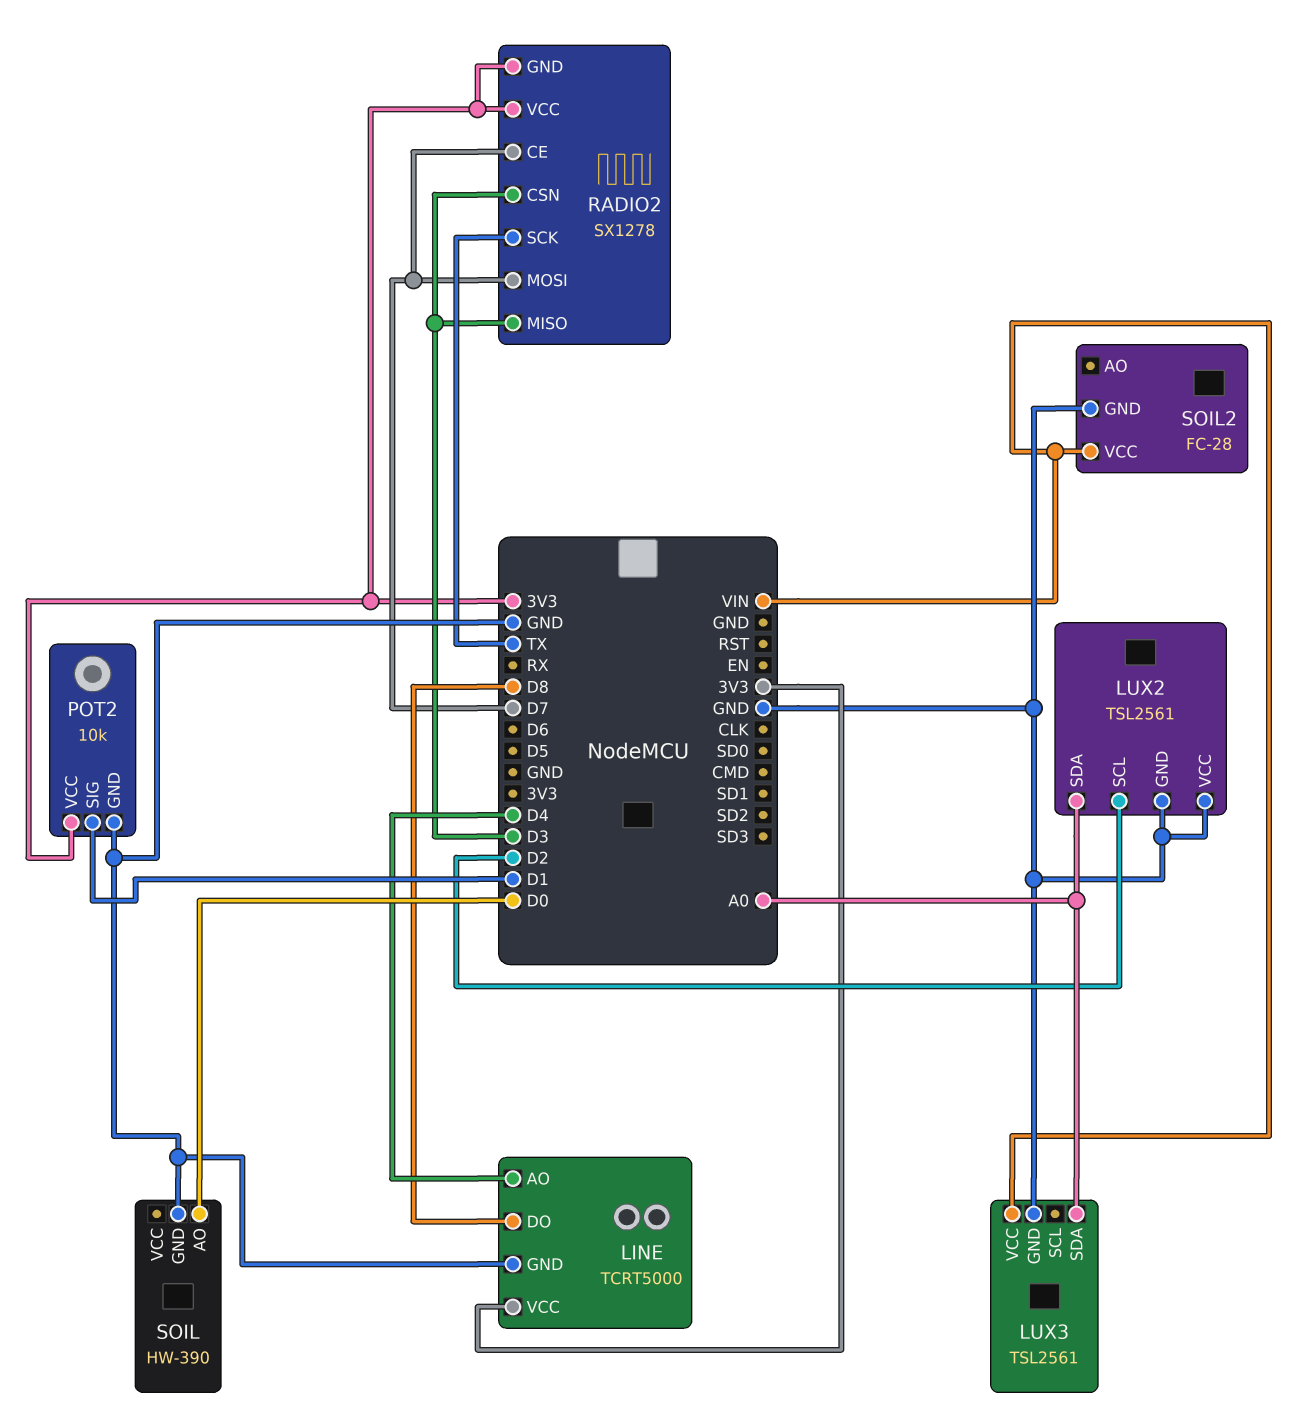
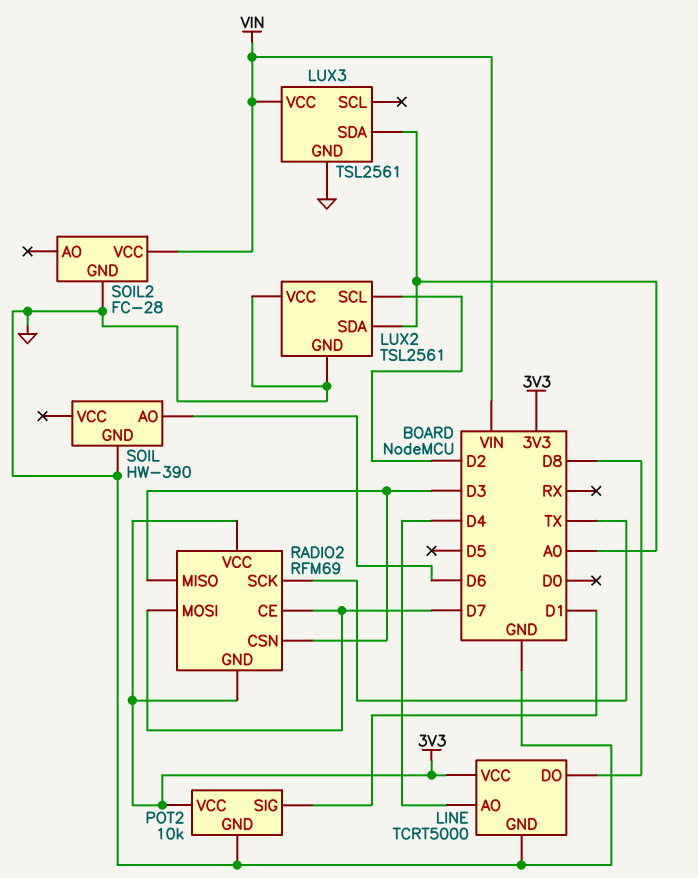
RADIO2: SX1278 -> RFM69
SOIL pin AO: D0 -> D6

